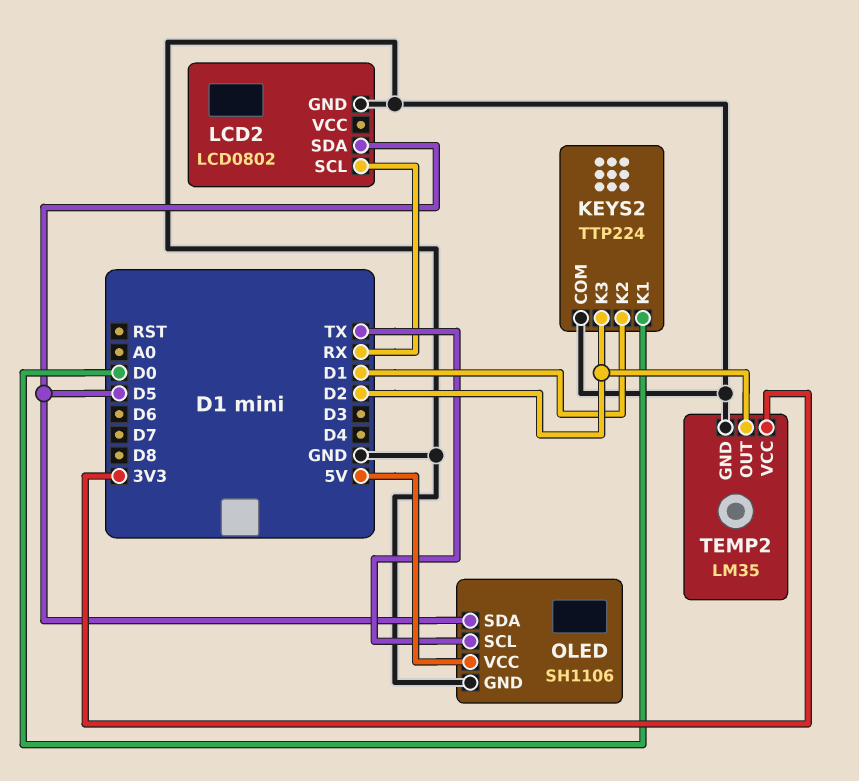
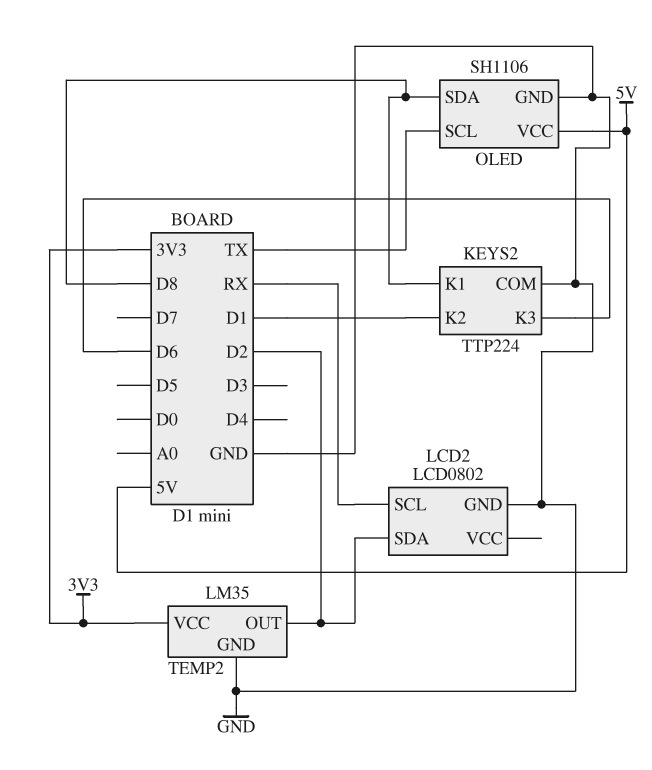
KEYS2 pin K1: D0 -> D8
KEYS2 pin K3: D2 -> D6
LCD2 pin SDA: D5 -> D2
OLED pin SDA: D5 -> D8

